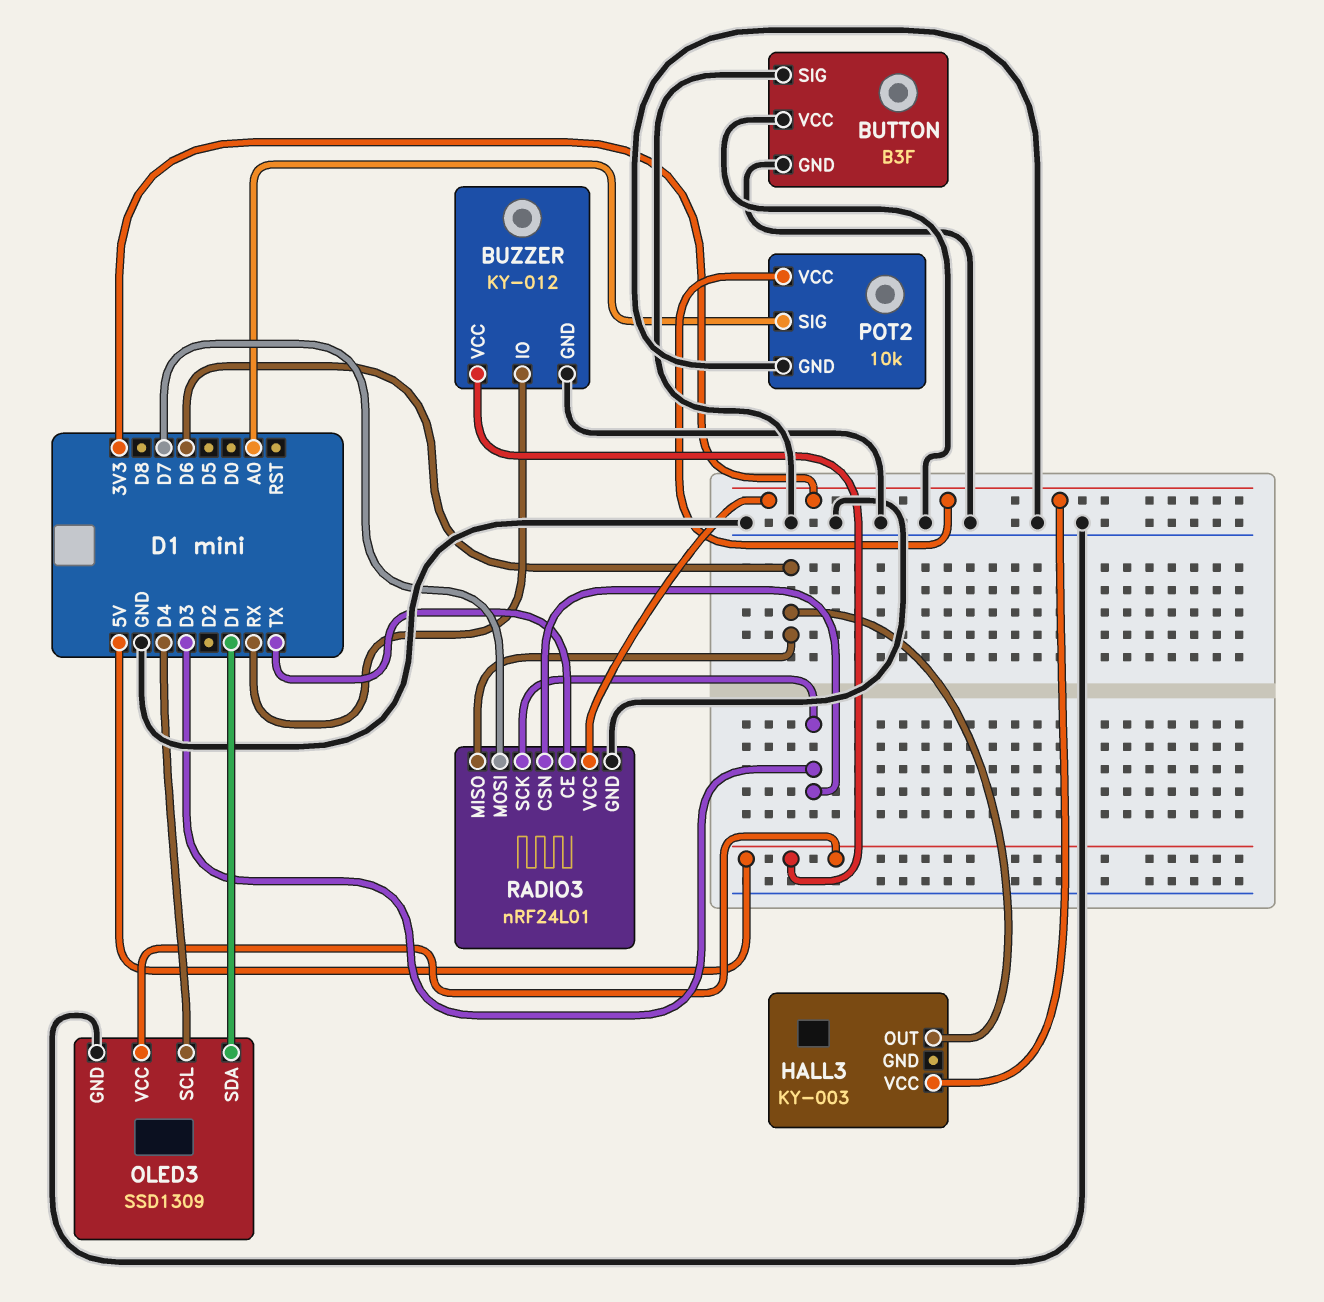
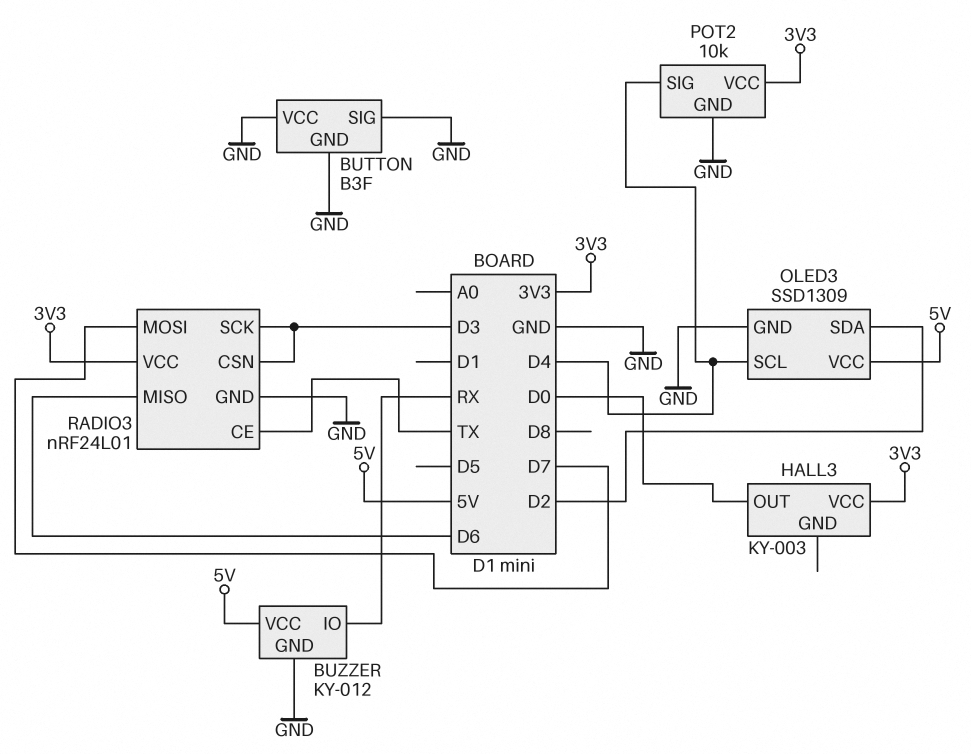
HALL3 pin OUT: D6 -> D0
OLED3 pin SDA: D1 -> D2
POT2 pin SIG: A0 -> D4

